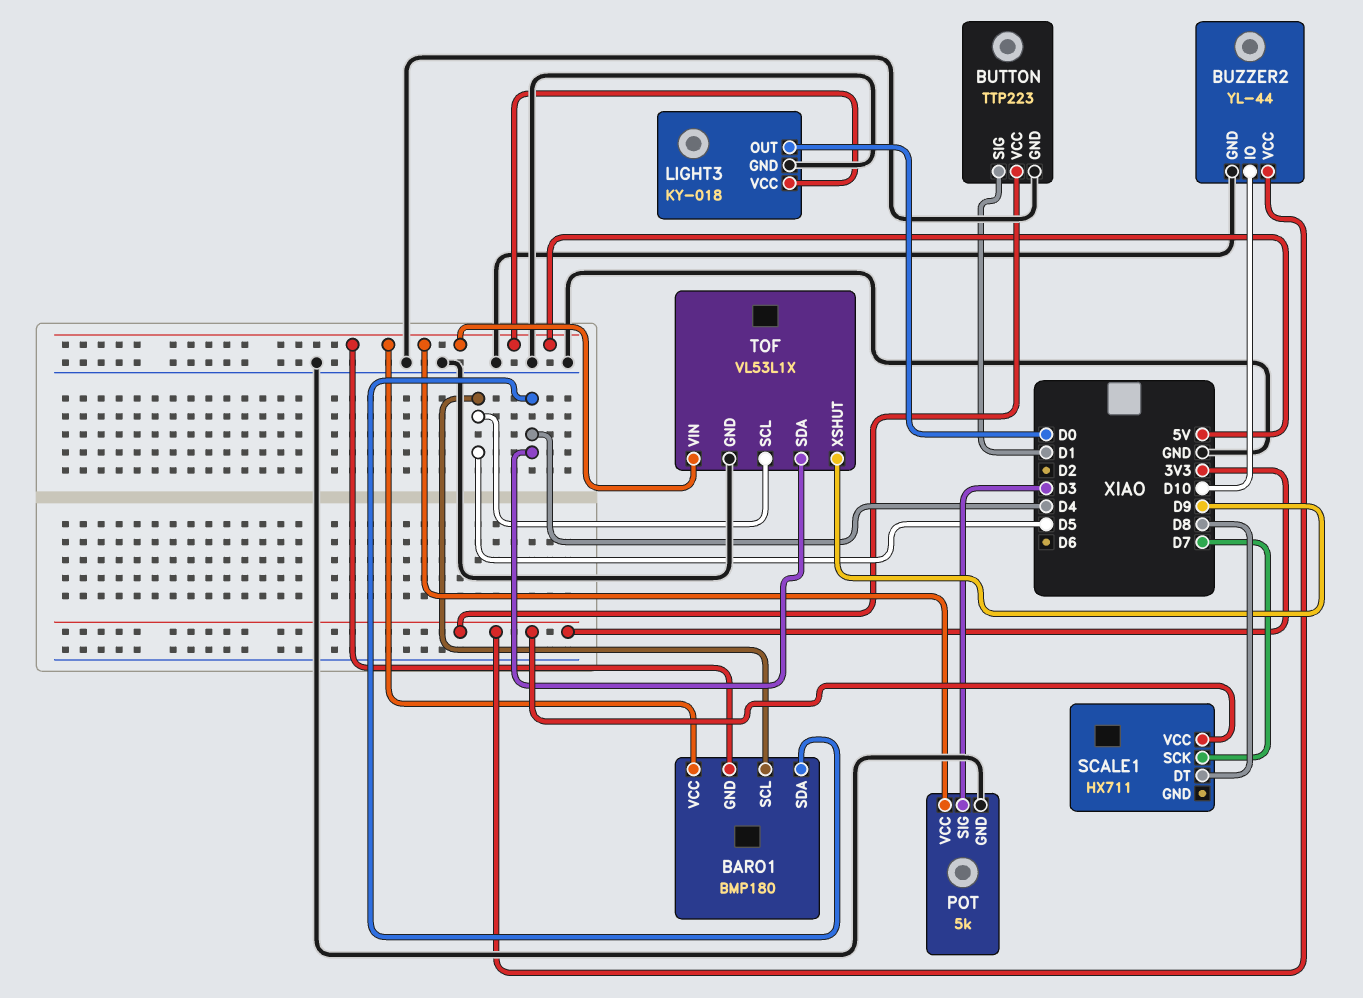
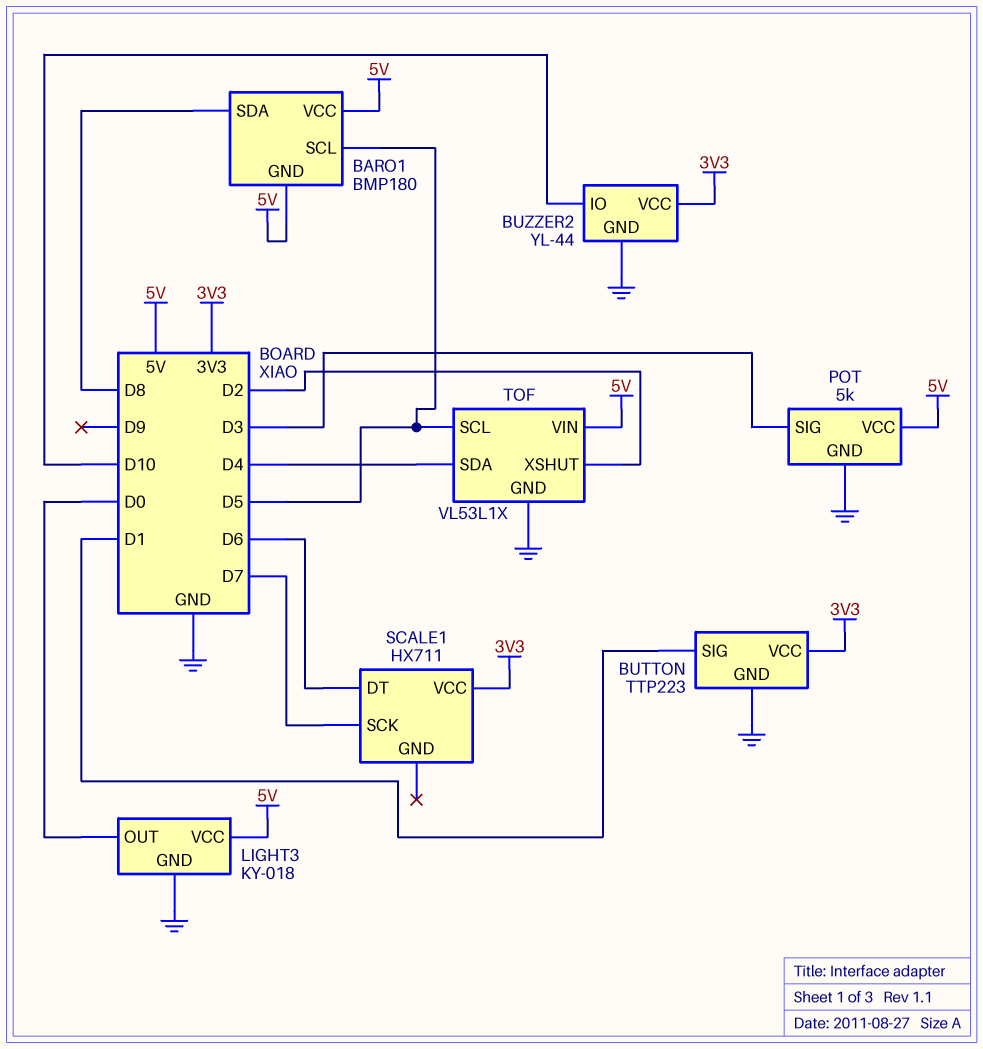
BARO1 pin SDA: D4 -> D8
SCALE1 pin DT: D8 -> D6
TOF pin XSHUT: D9 -> D2

